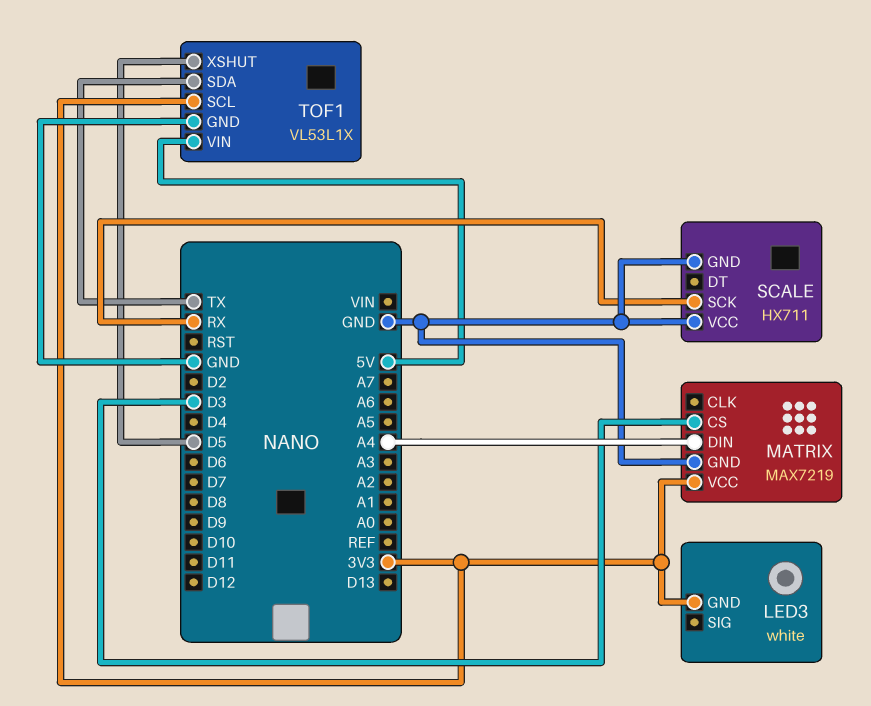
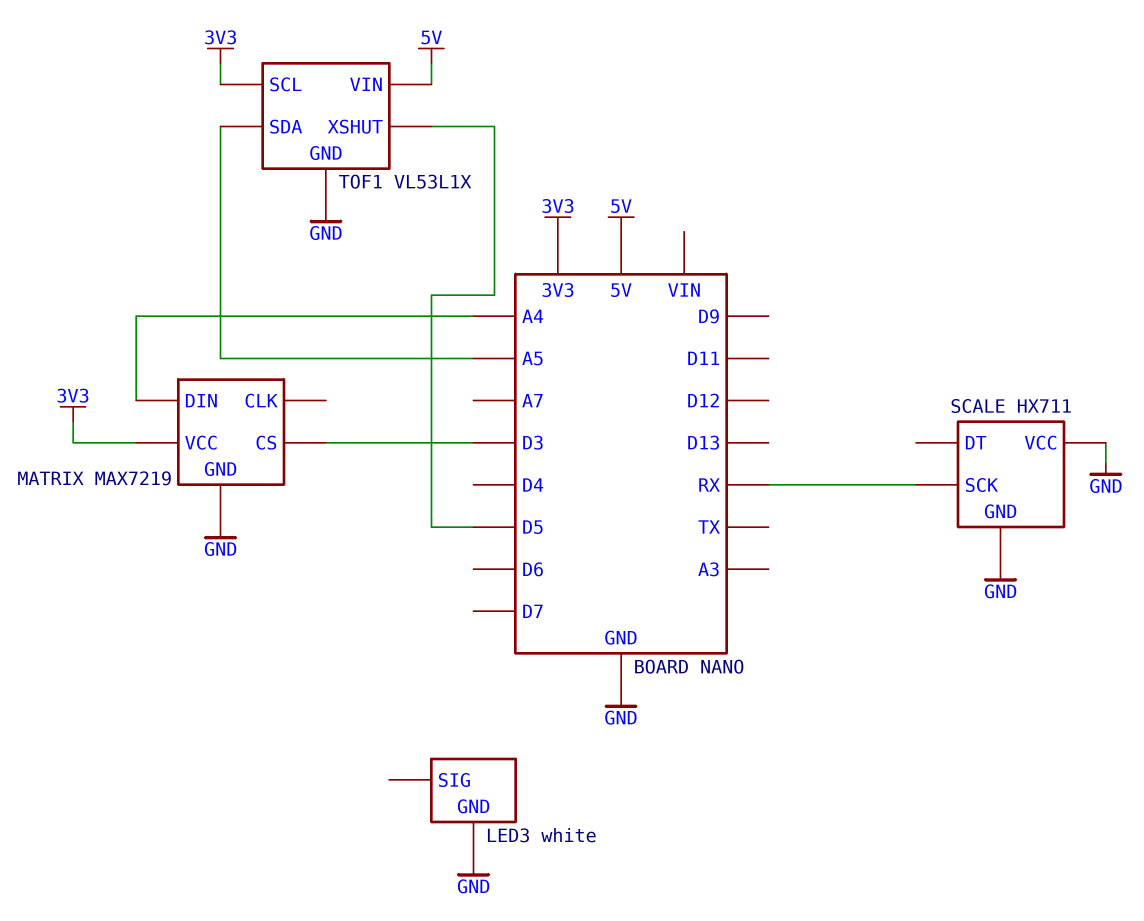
LED3 pin GND: 3V3 -> GND
TOF1 pin SDA: TX -> A5

